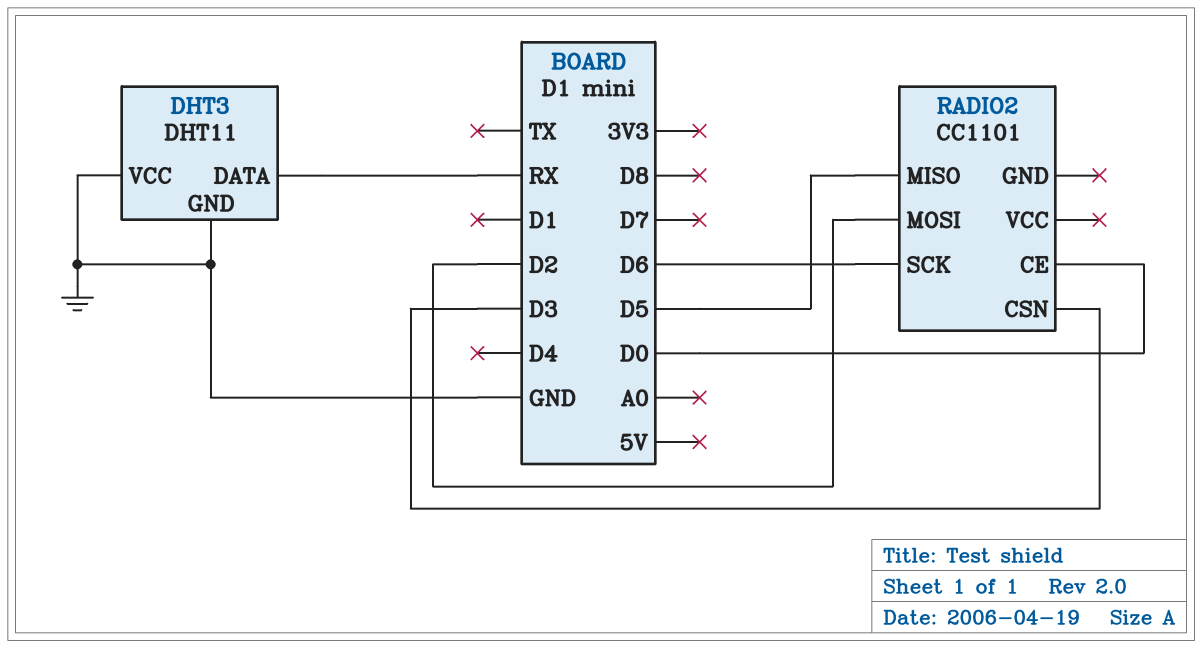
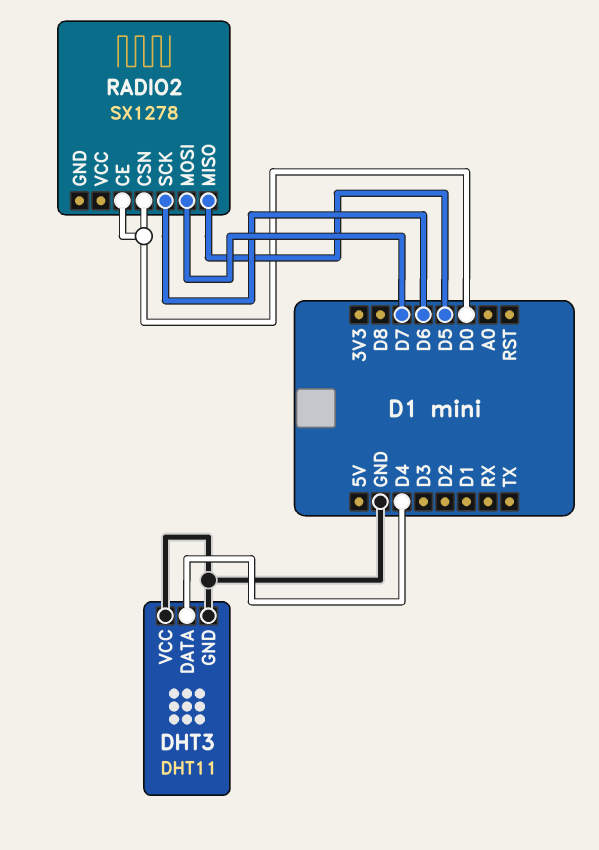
DHT3 pin DATA: RX -> D4
RADIO2: CC1101 -> SX1278
RADIO2 pin CSN: D3 -> D0
RADIO2 pin MOSI: D2 -> D7

